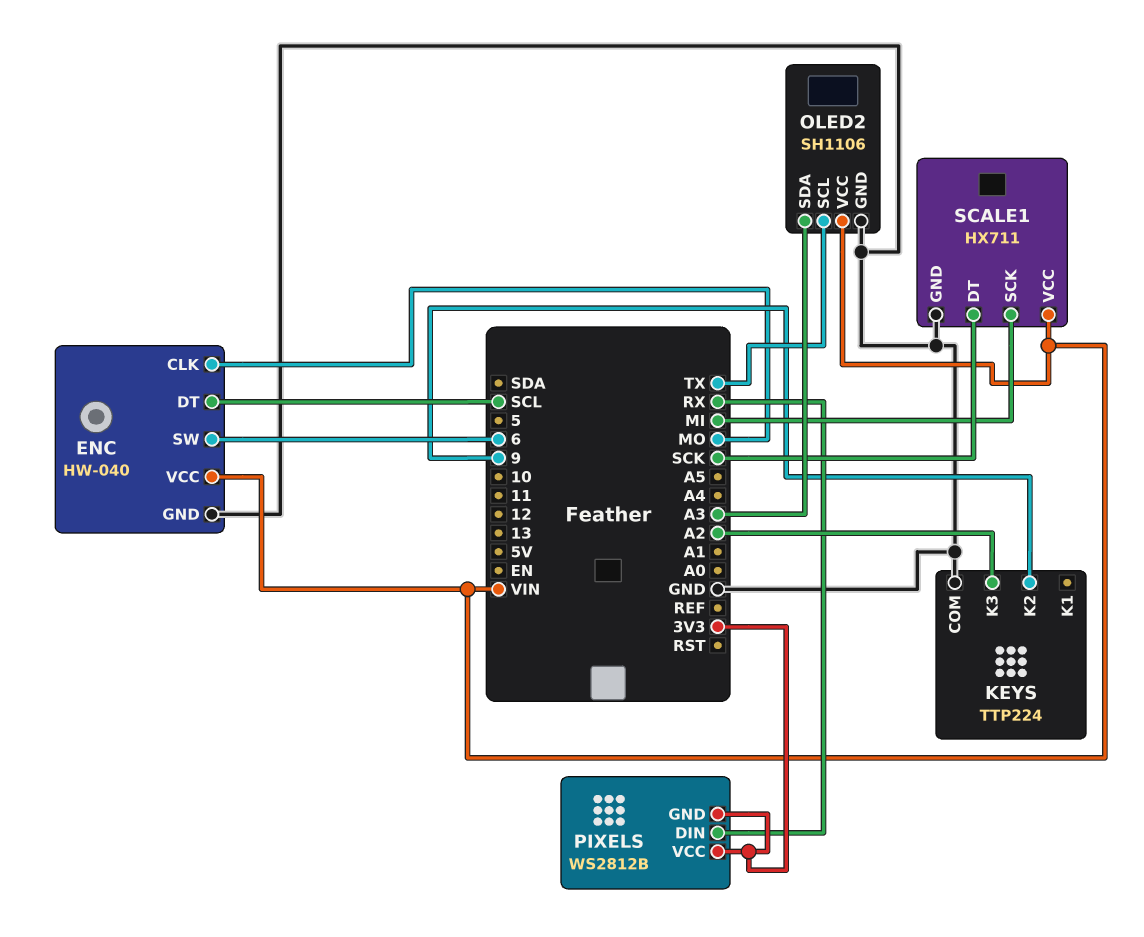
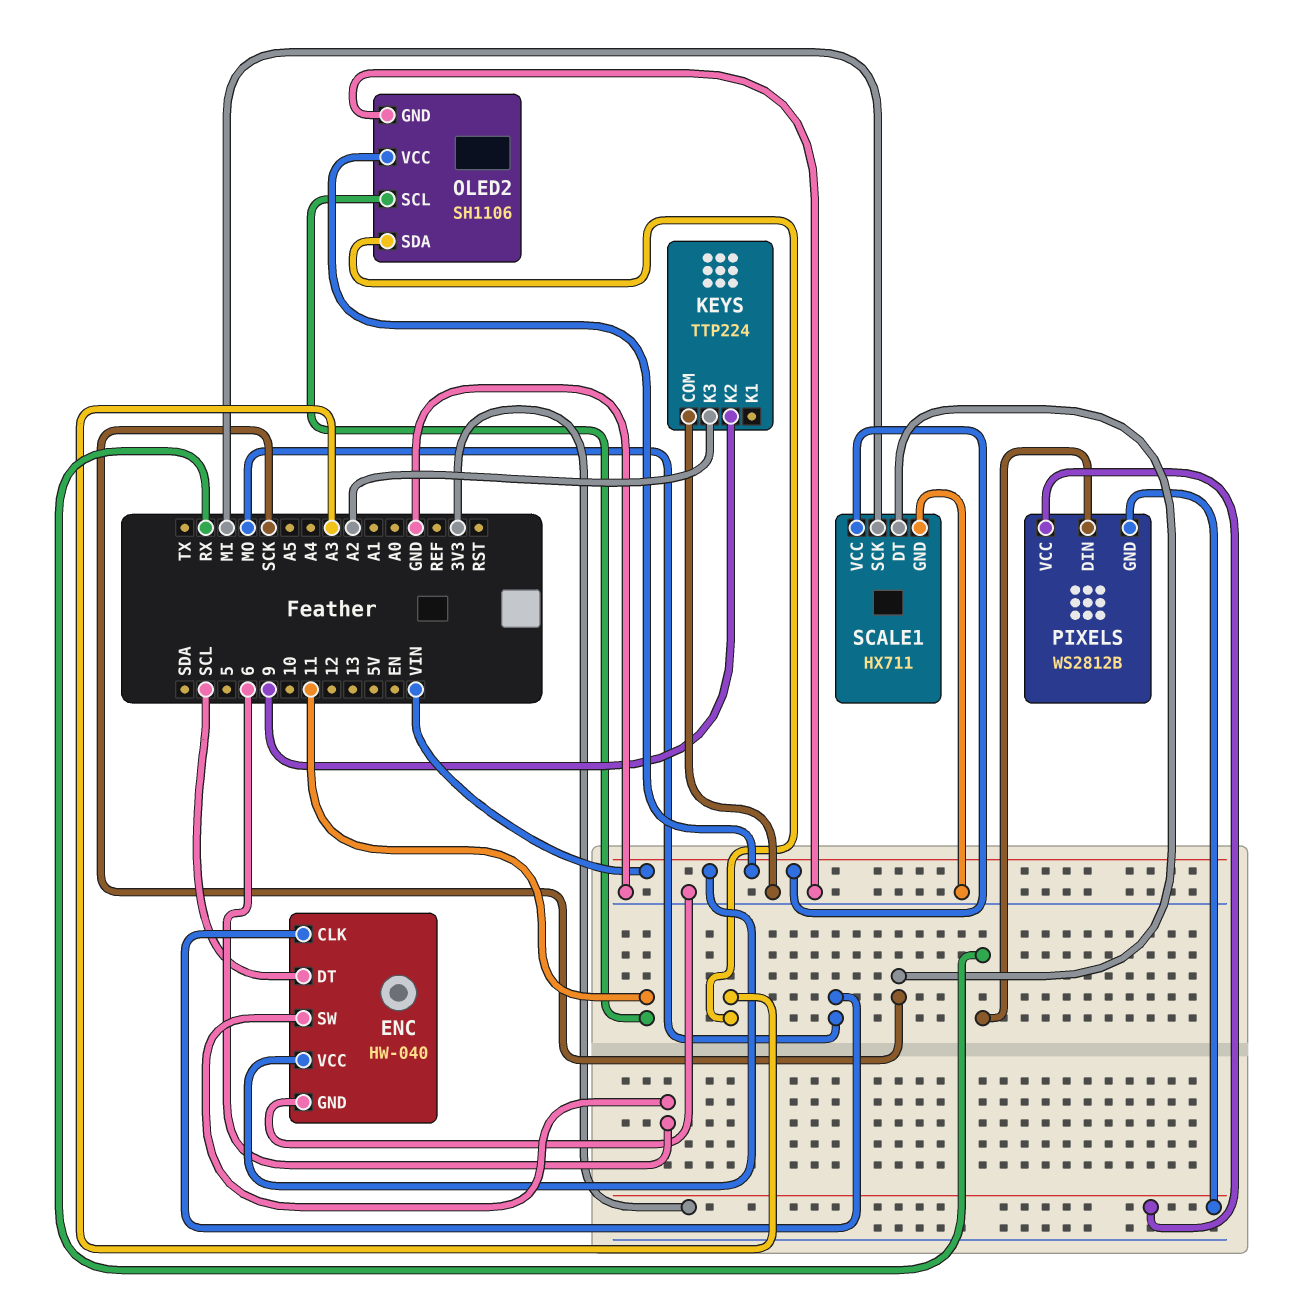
OLED2 pin SCL: TX -> 11

